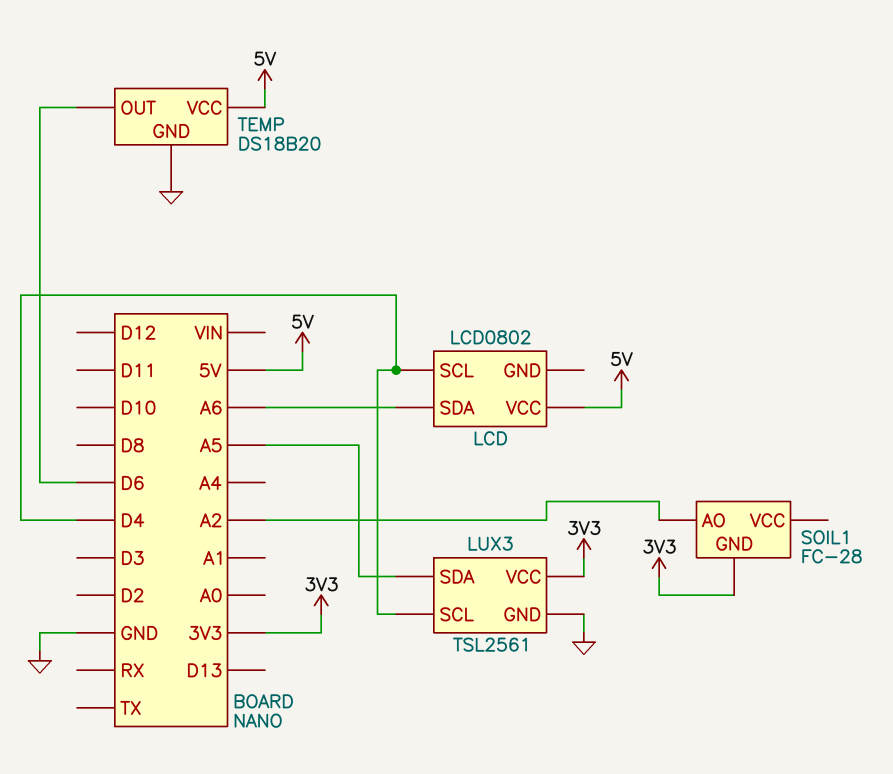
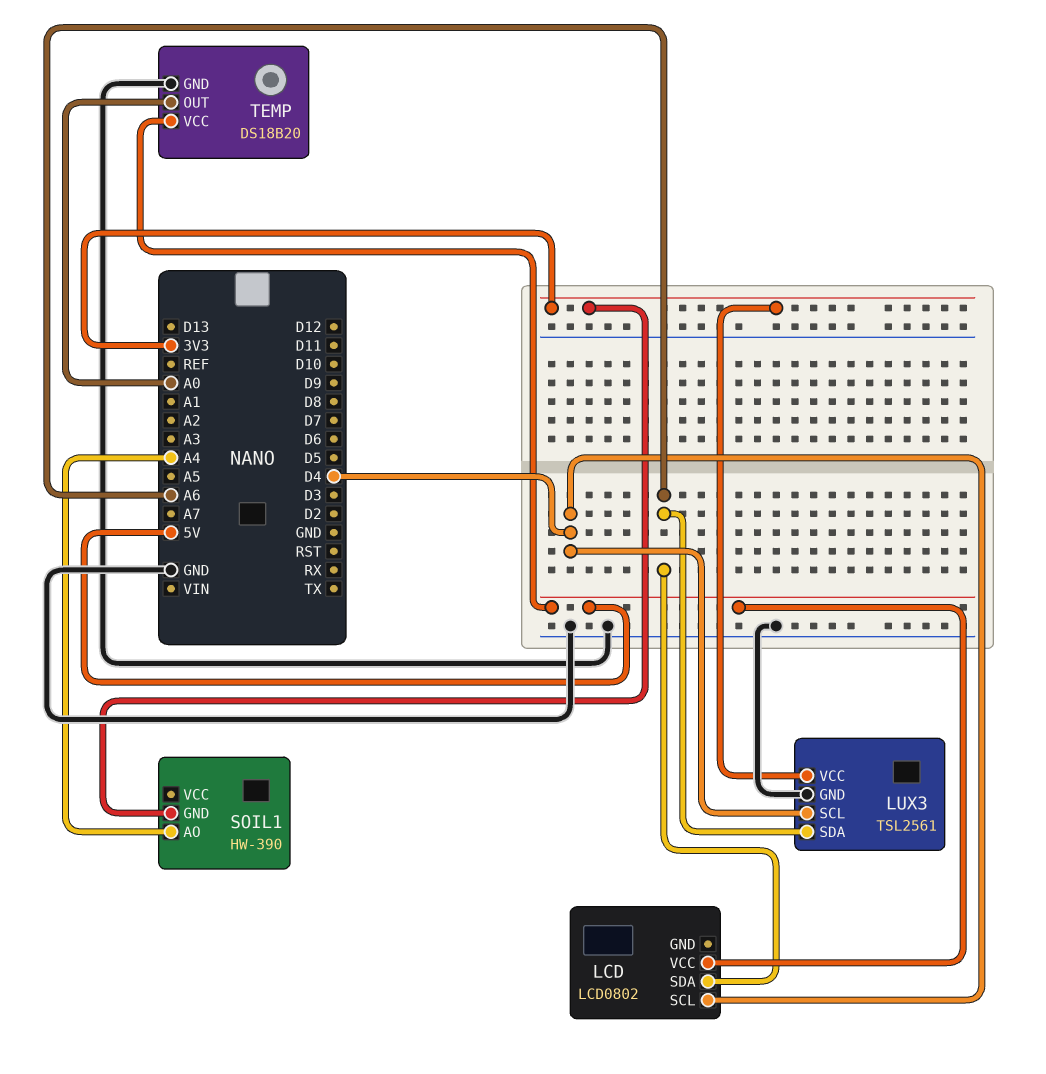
LUX3 pin SDA: A5 -> A6
SOIL1: FC-28 -> HW-390
SOIL1 pin AO: A2 -> A4
TEMP pin OUT: D6 -> A0

